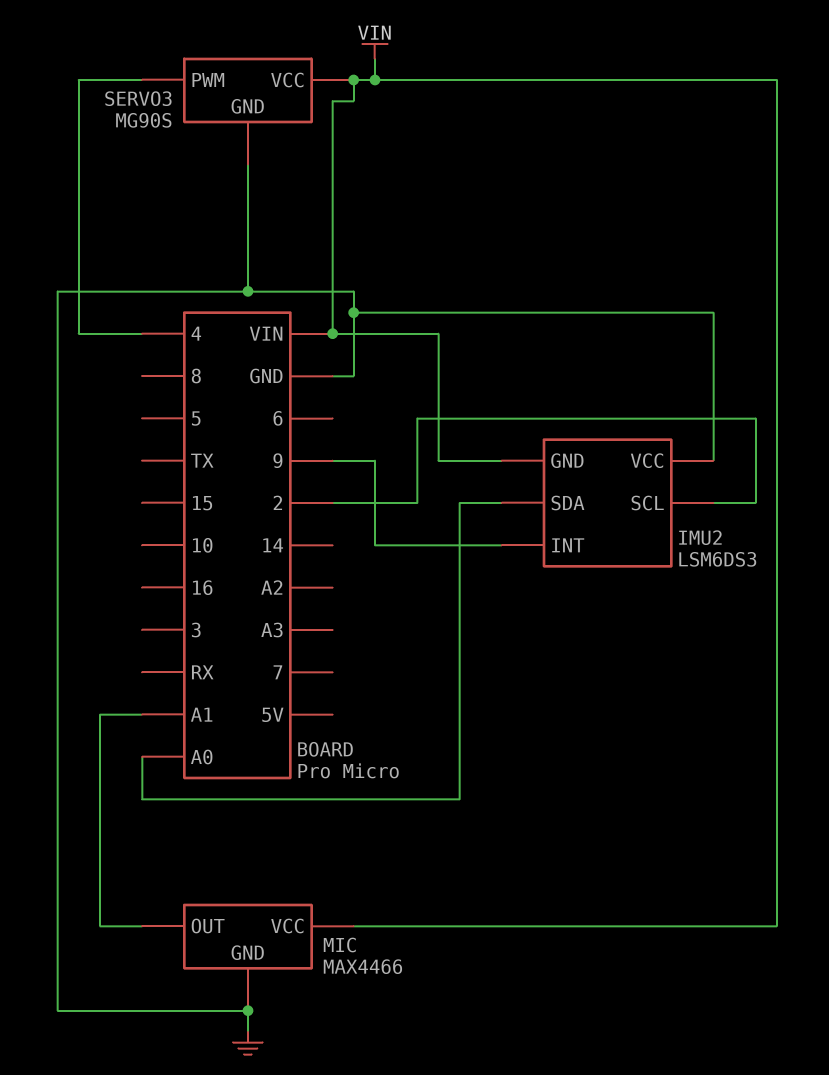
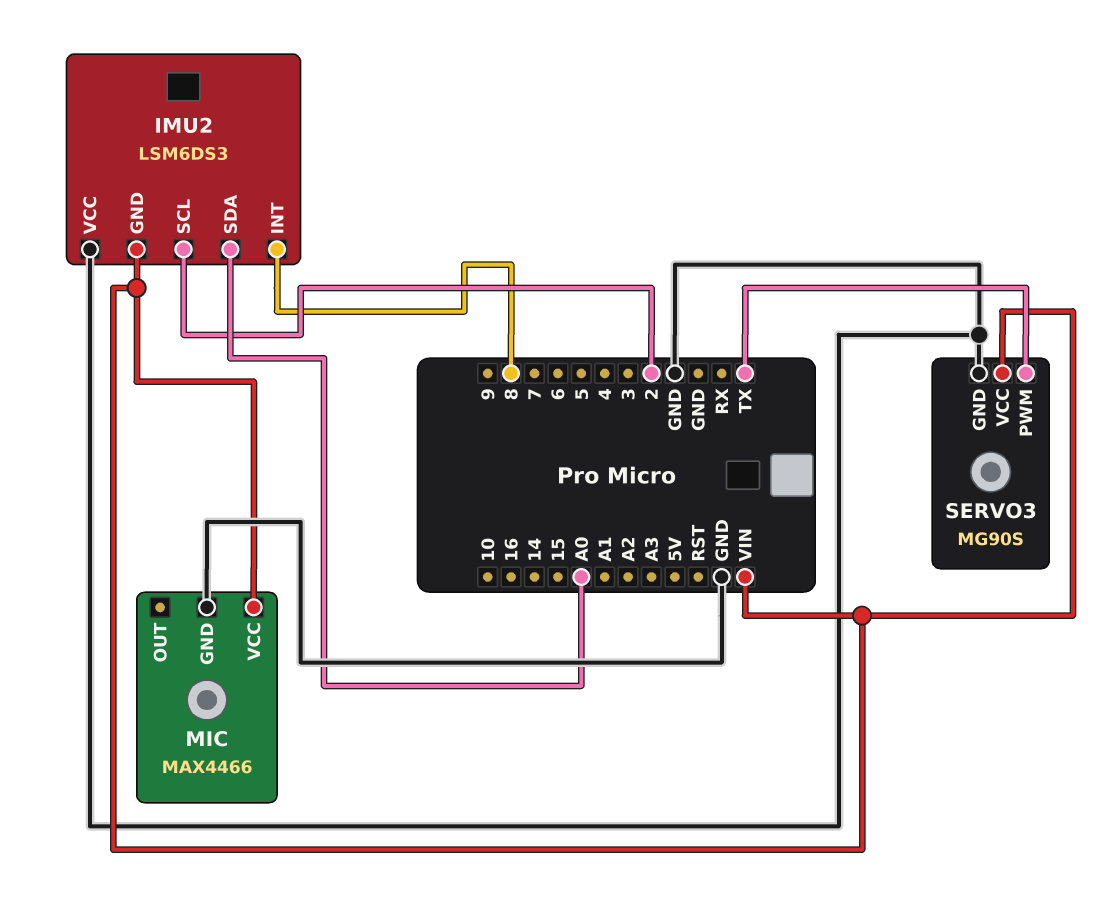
IMU2 pin INT: 9 -> 8
MIC pin OUT: A1 -> none
SERVO3 pin PWM: 4 -> TX

